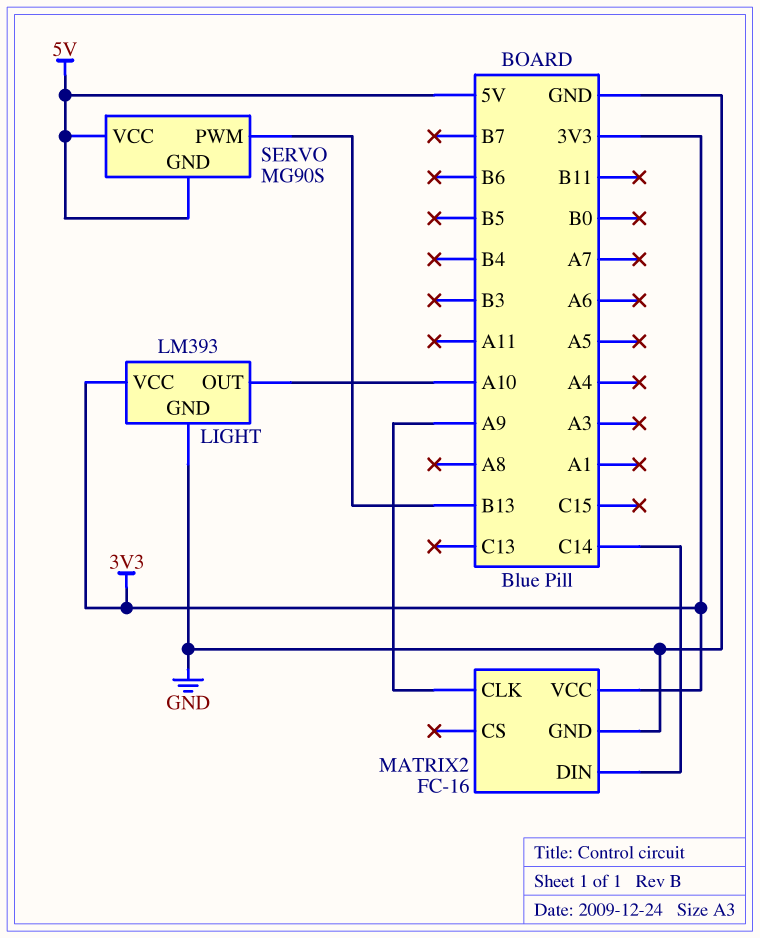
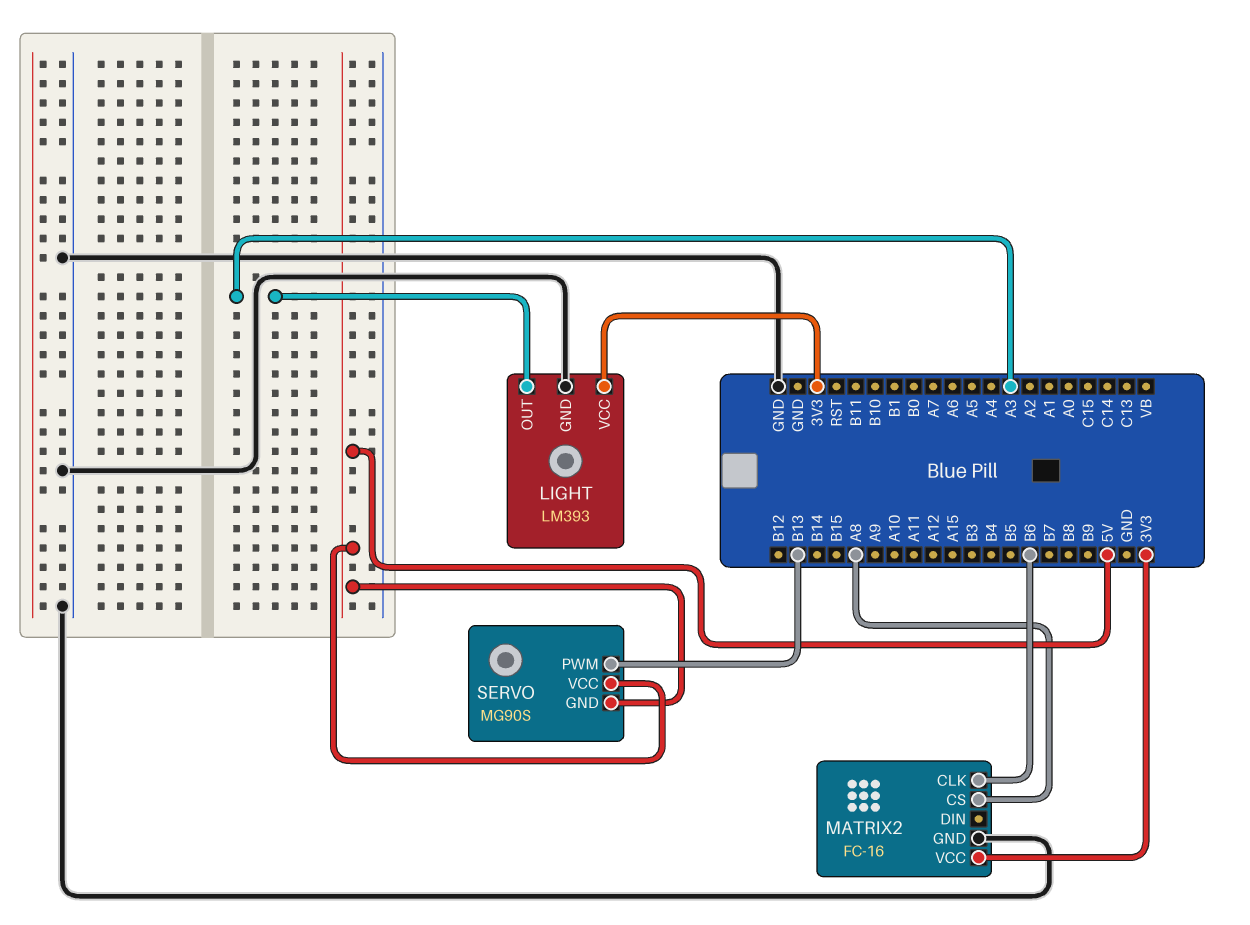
LIGHT pin OUT: A10 -> A3
MATRIX2 pin CLK: A9 -> B6
MATRIX2 pin CS: none -> A8
MATRIX2 pin DIN: C14 -> none

